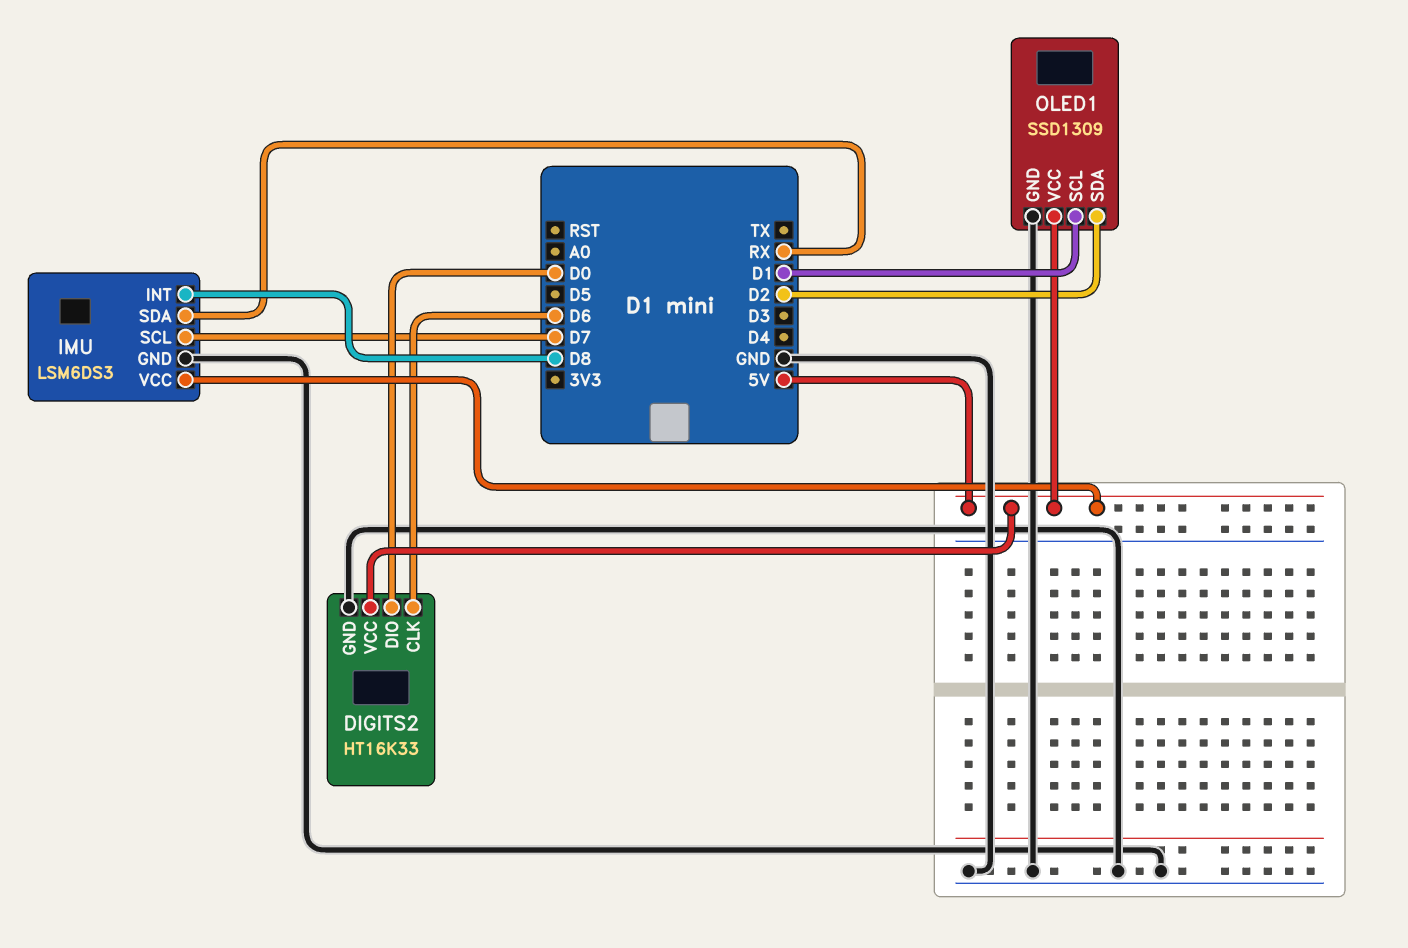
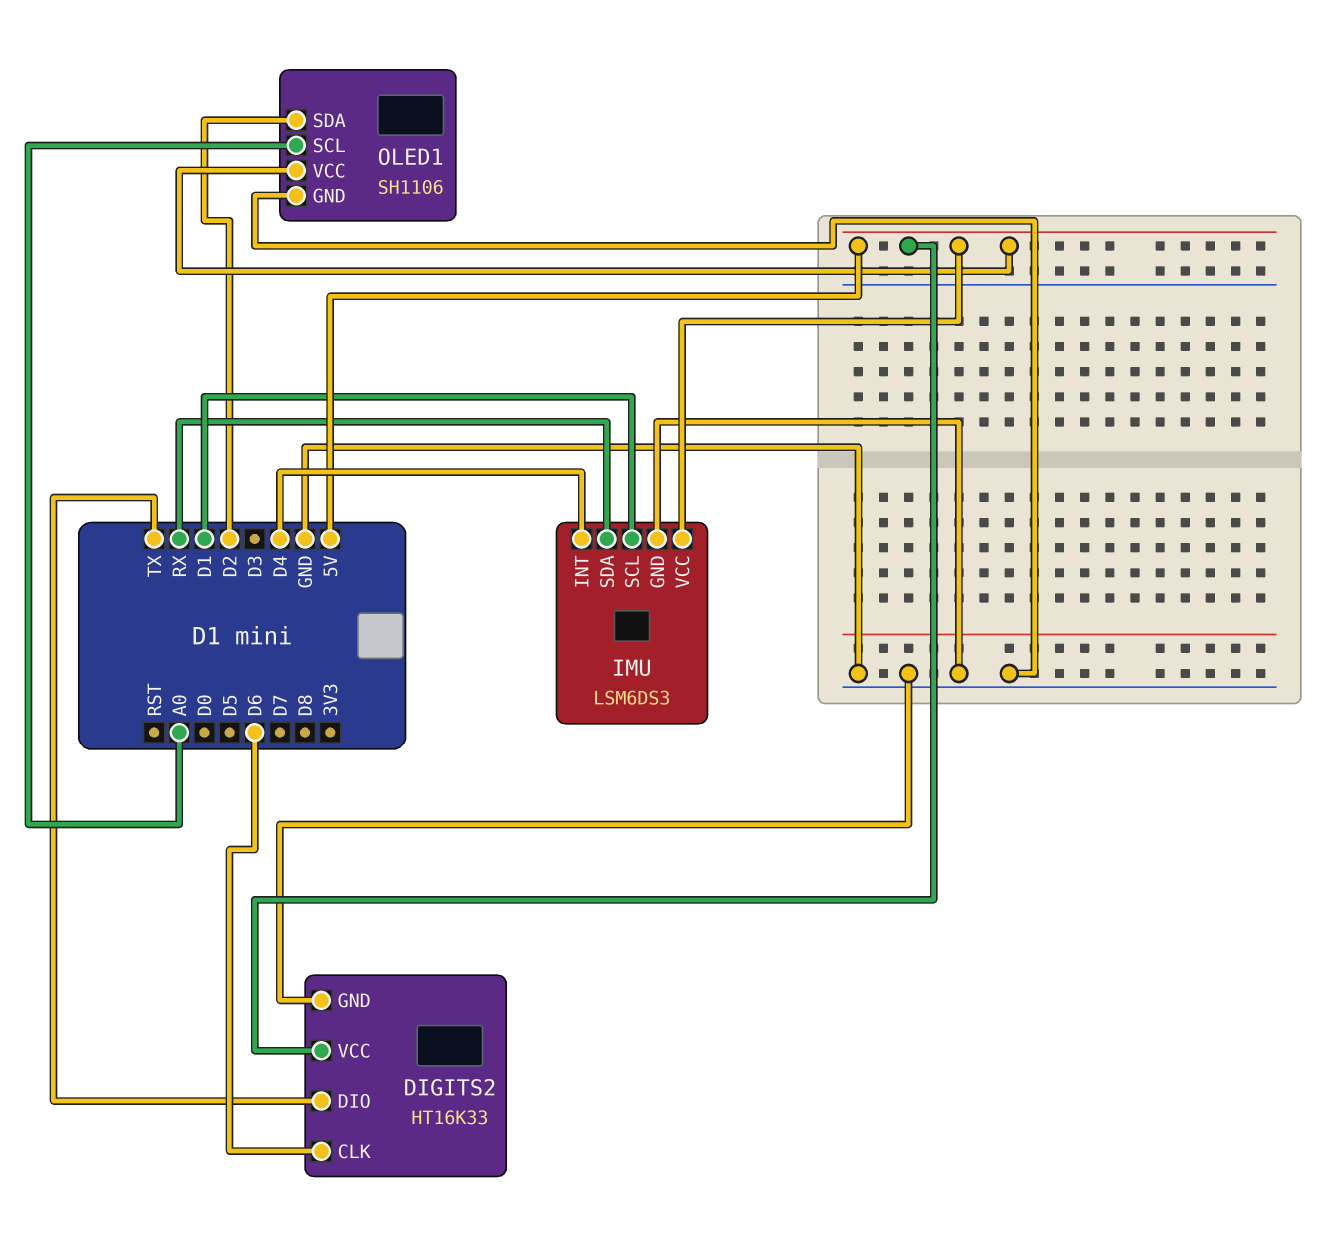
DIGITS2 pin DIO: D0 -> TX
IMU pin INT: D8 -> D4
IMU pin SCL: D7 -> D1
OLED1: SSD1309 -> SH1106
OLED1 pin SCL: D1 -> A0

